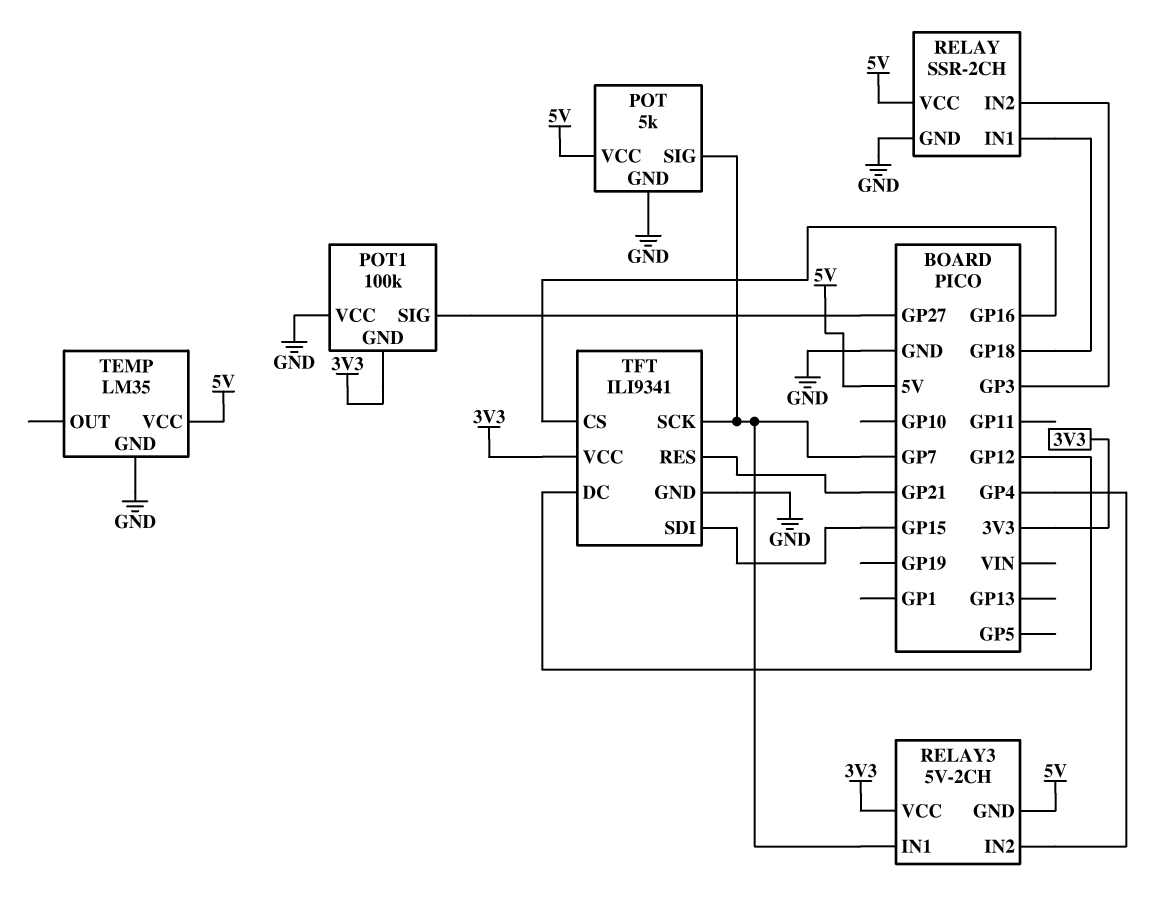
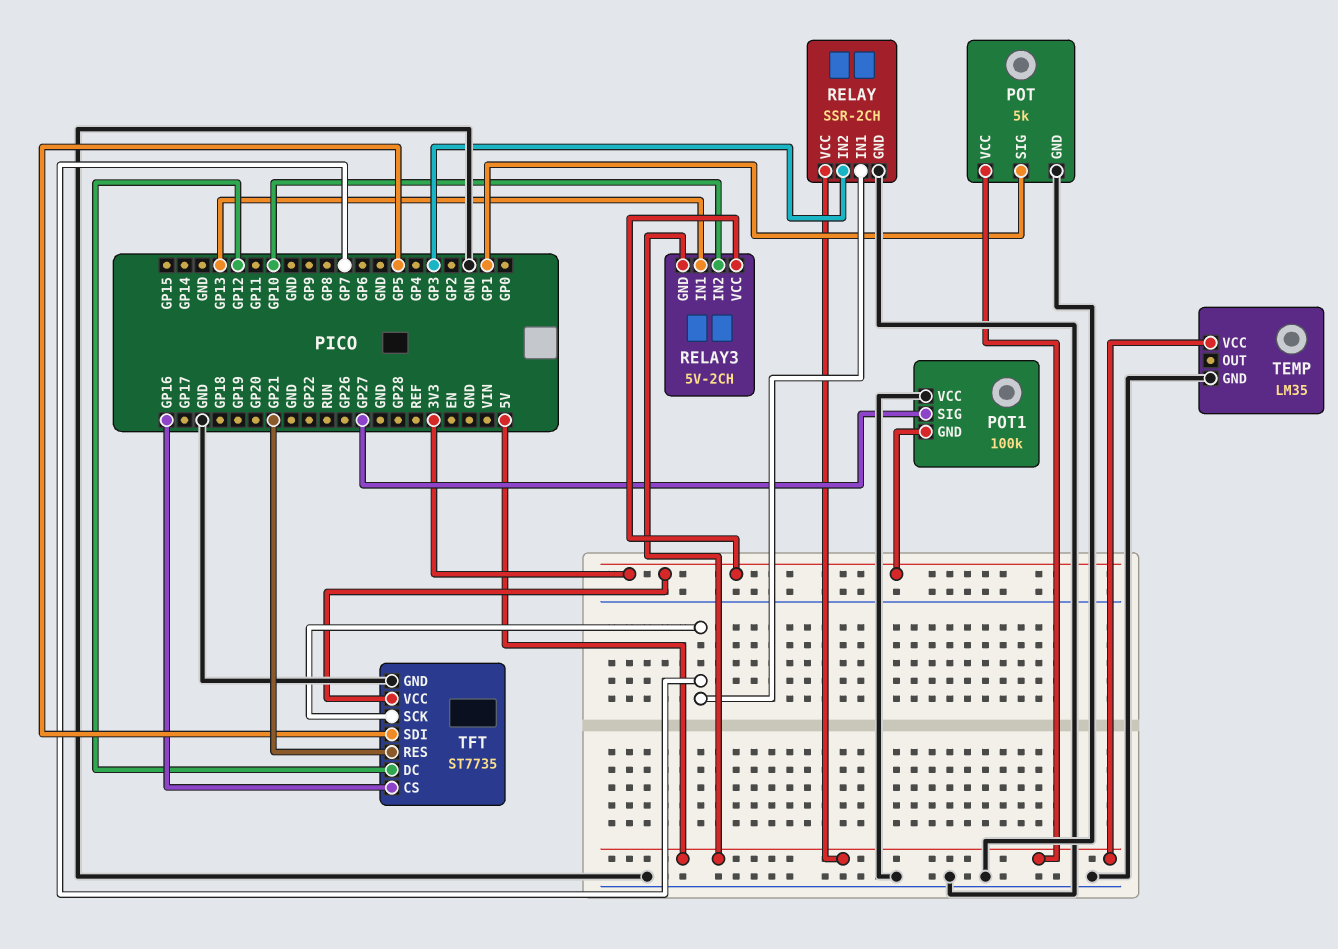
POT pin SIG: GP7 -> GP1
RELAY pin IN1: GP18 -> GP7
RELAY3 pin IN1: GP7 -> GP13
RELAY3 pin IN2: GP4 -> GP10
TFT: ILI9341 -> ST7735
TFT pin SDI: GP15 -> GP5

